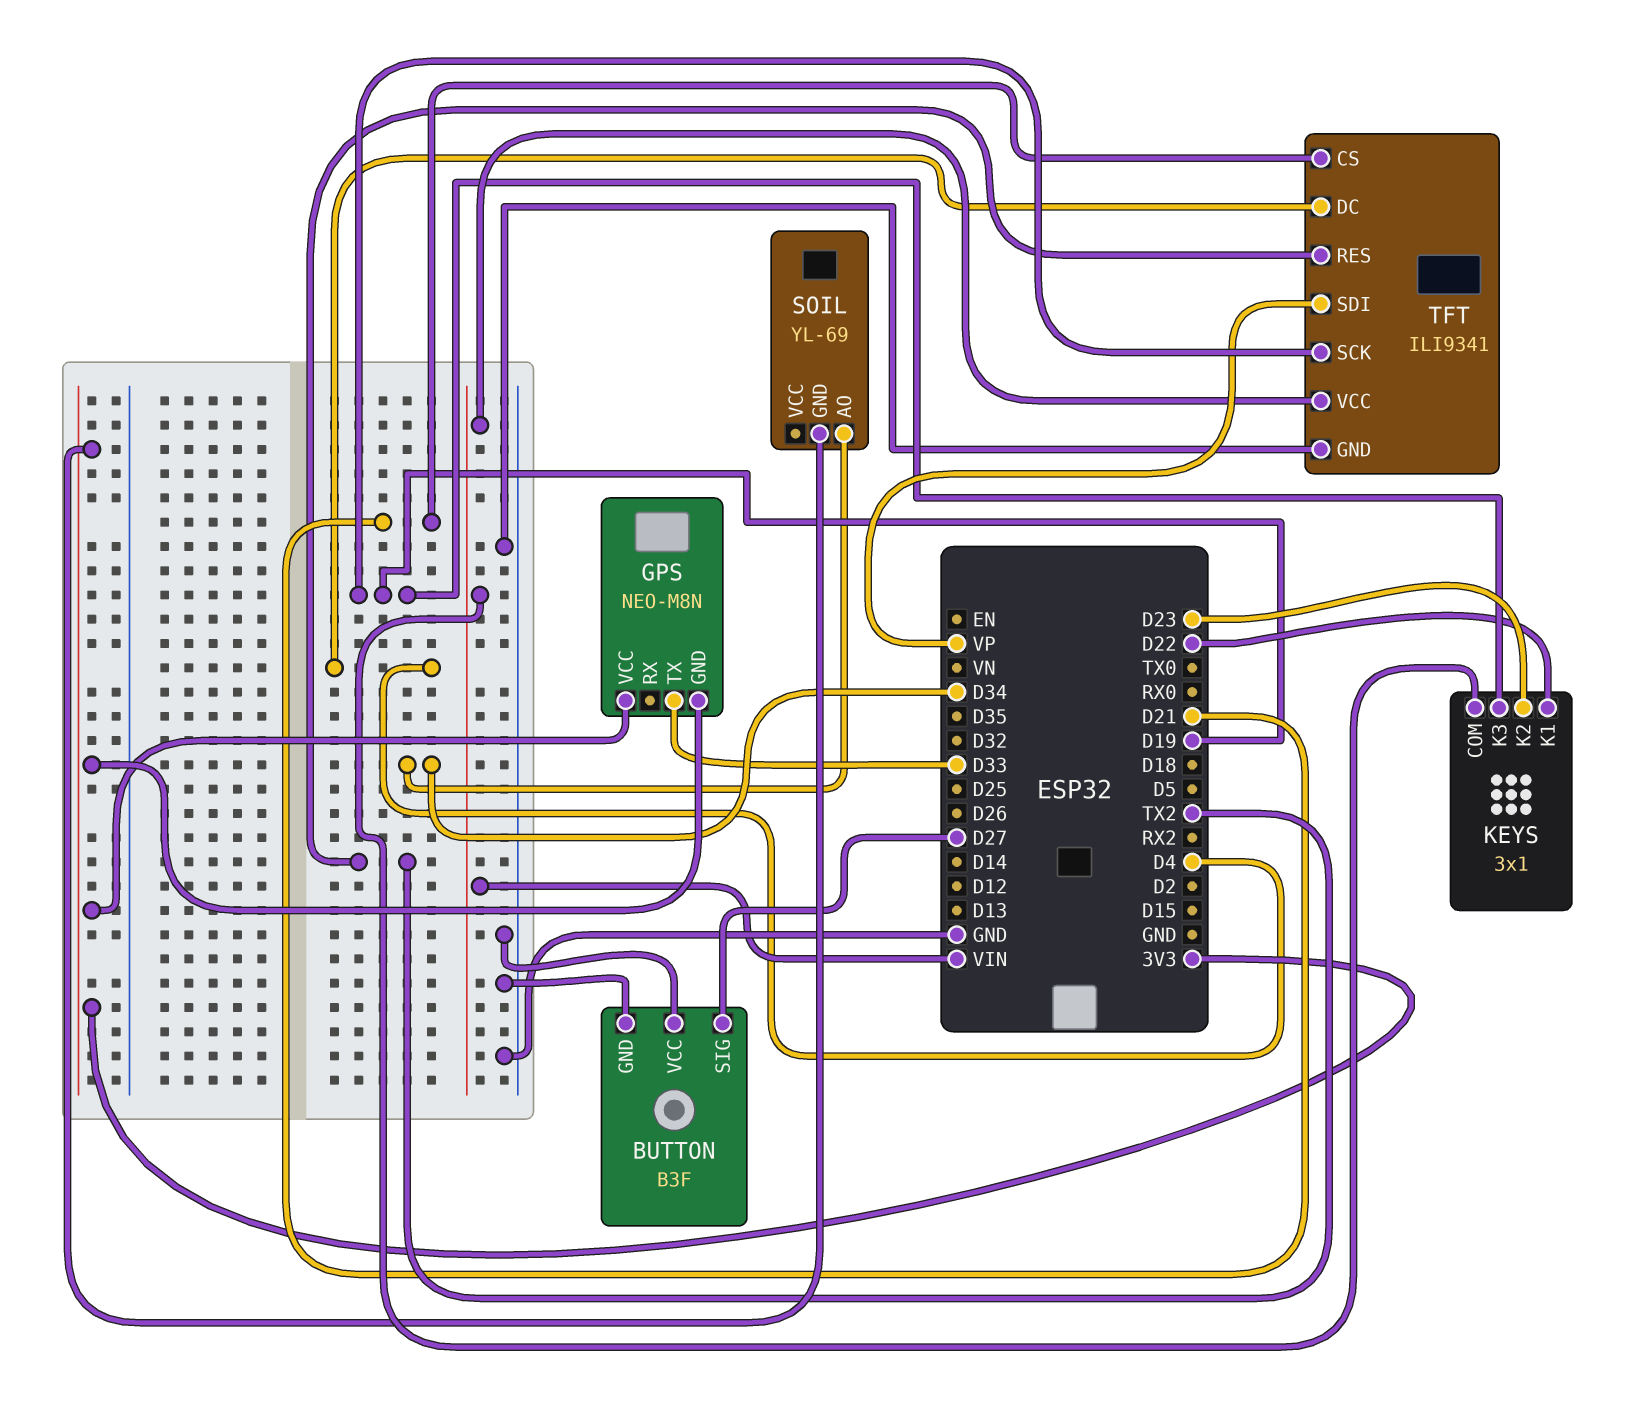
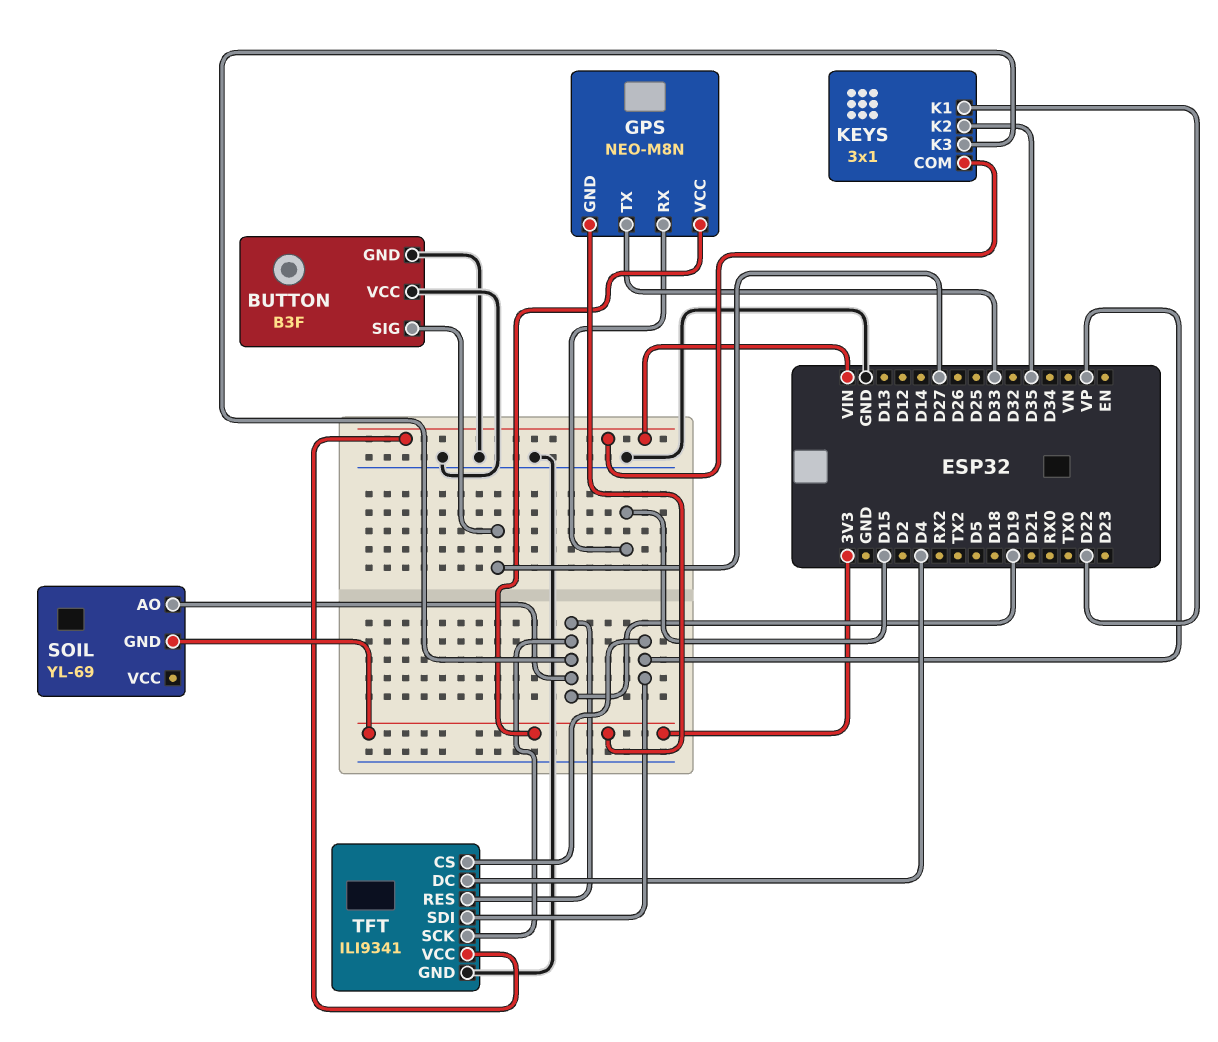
GPS pin RX: none -> D15
KEYS pin K2: D23 -> D35
SOIL pin AO: D34 -> D19
TFT pin CS: D21 -> VP
TFT pin RES: TX2 -> D19

